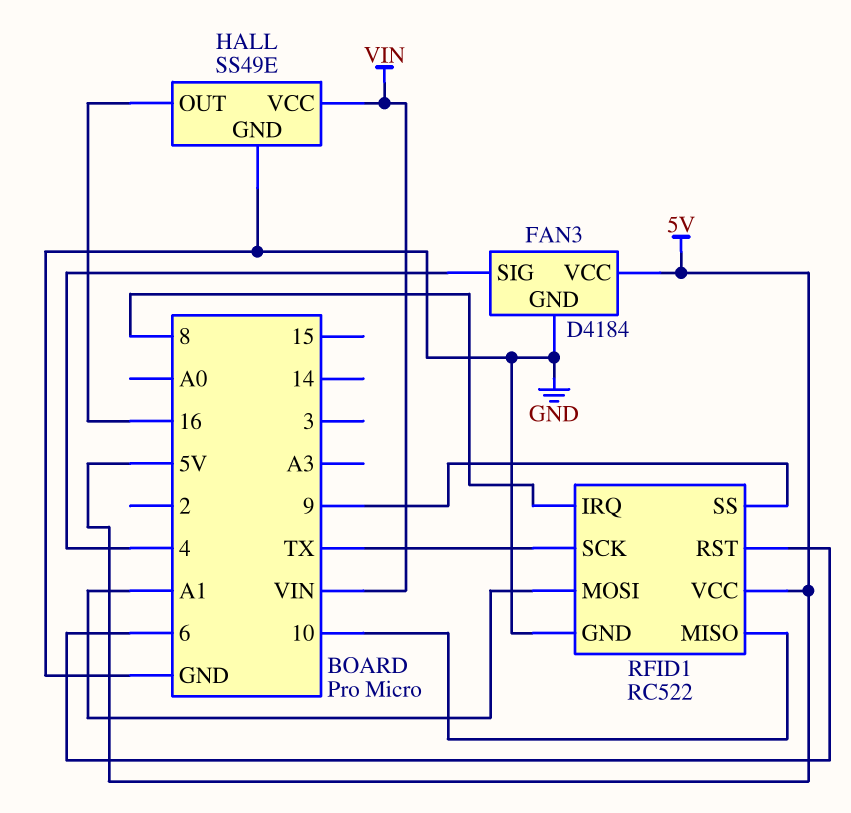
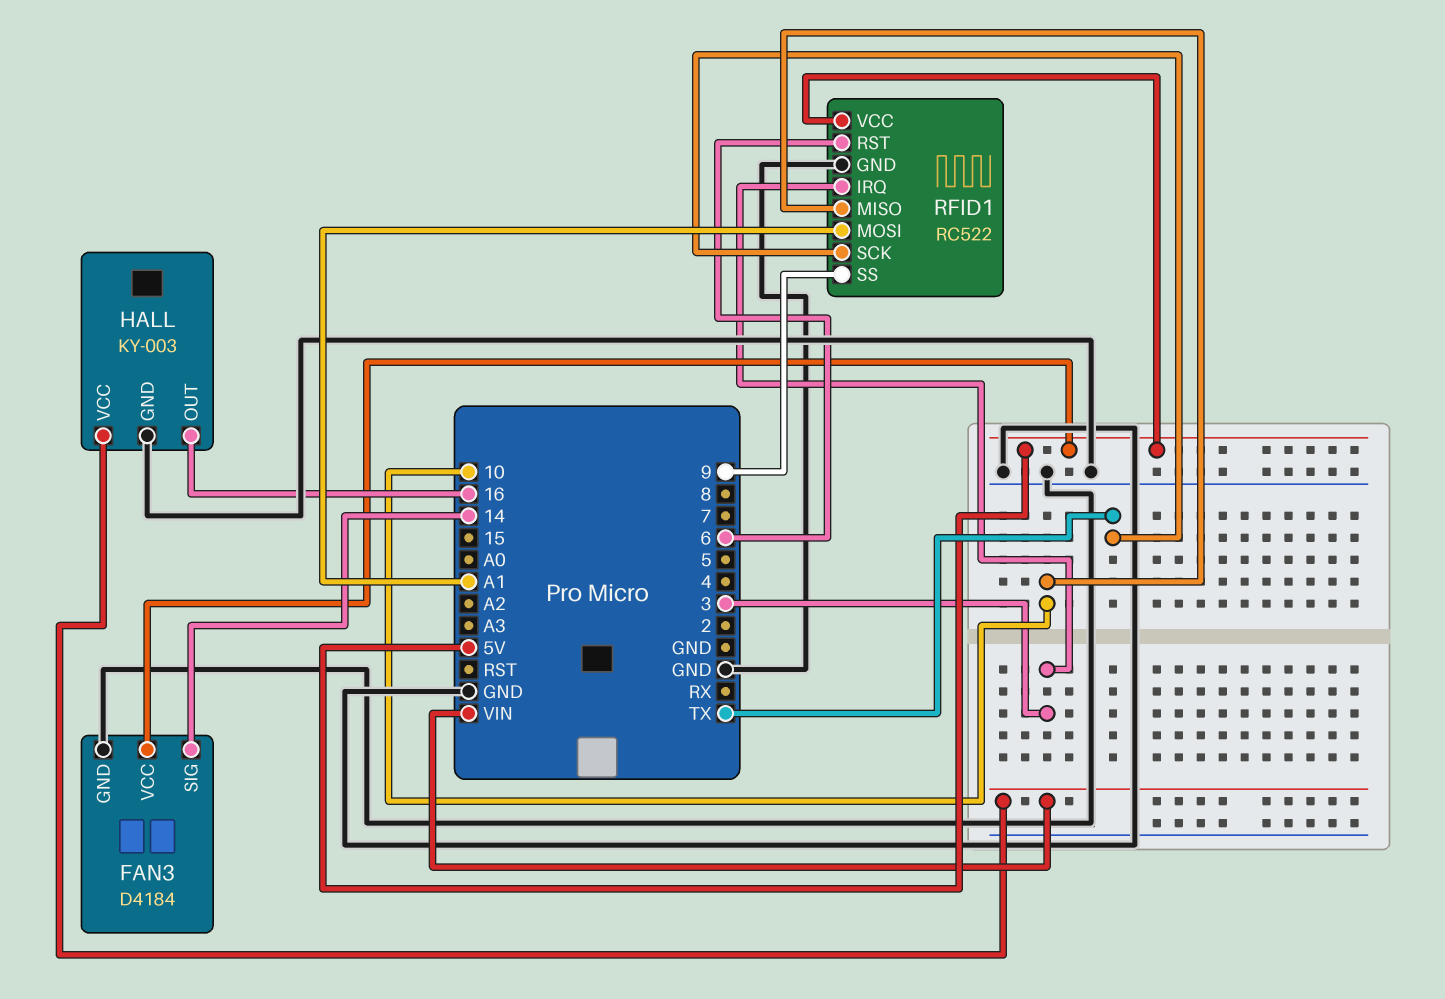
FAN3 pin SIG: 4 -> 14
HALL: SS49E -> KY-003
RFID1 pin IRQ: 8 -> 3

